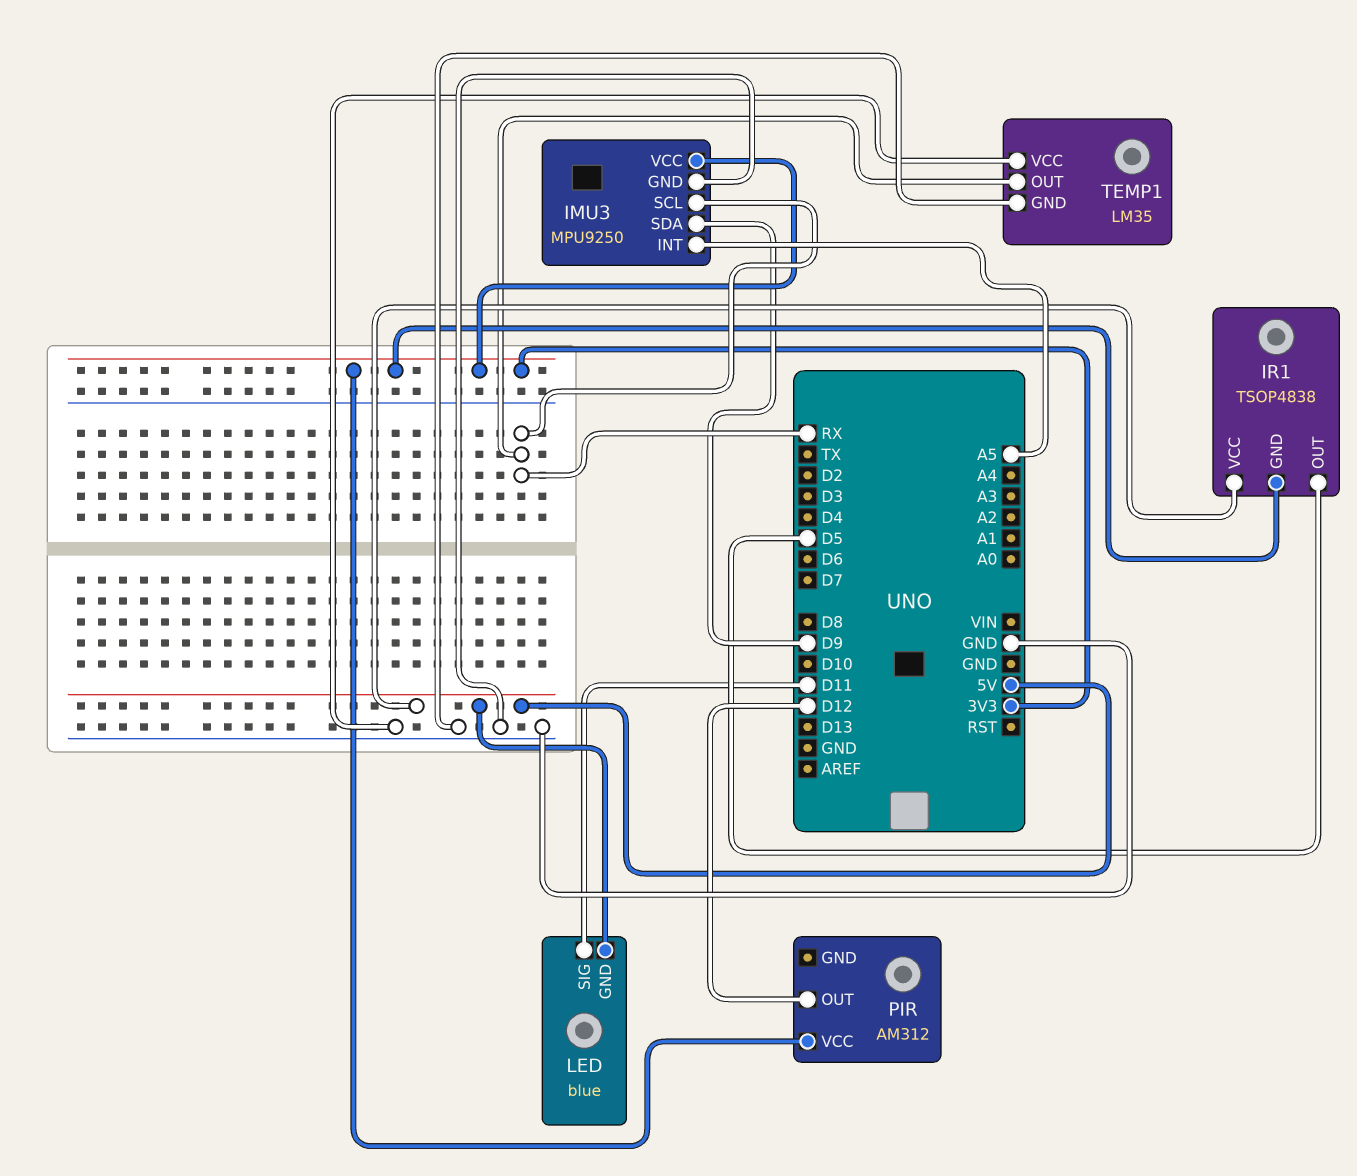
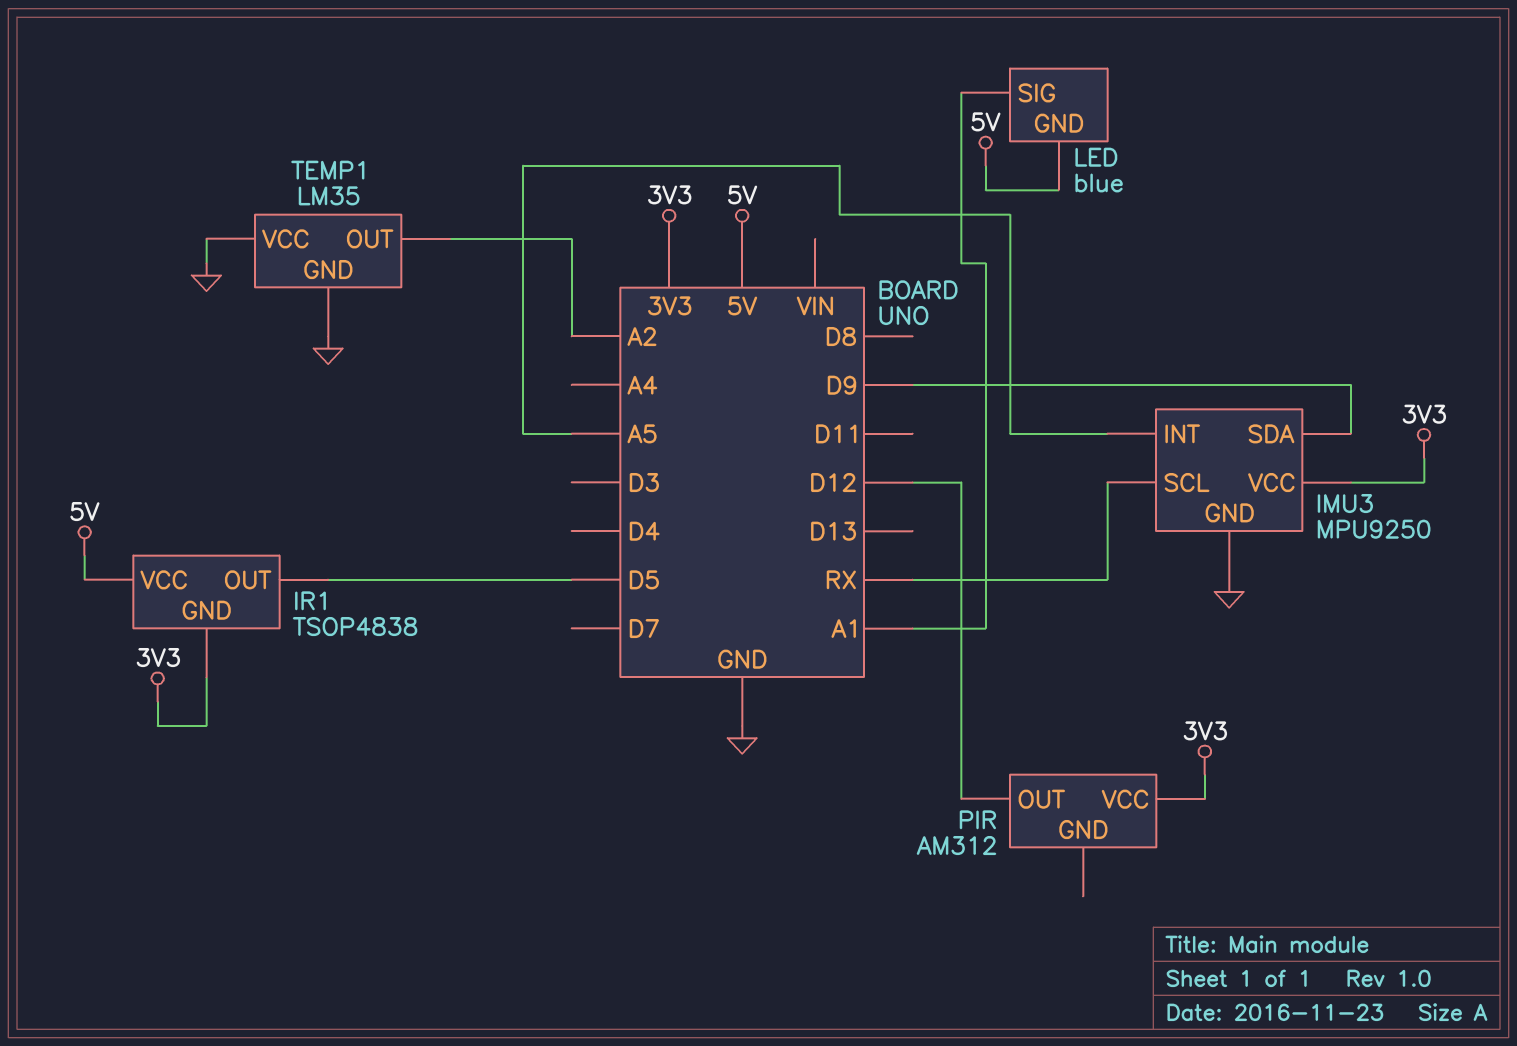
LED pin SIG: D11 -> A1
TEMP1 pin OUT: RX -> A2

